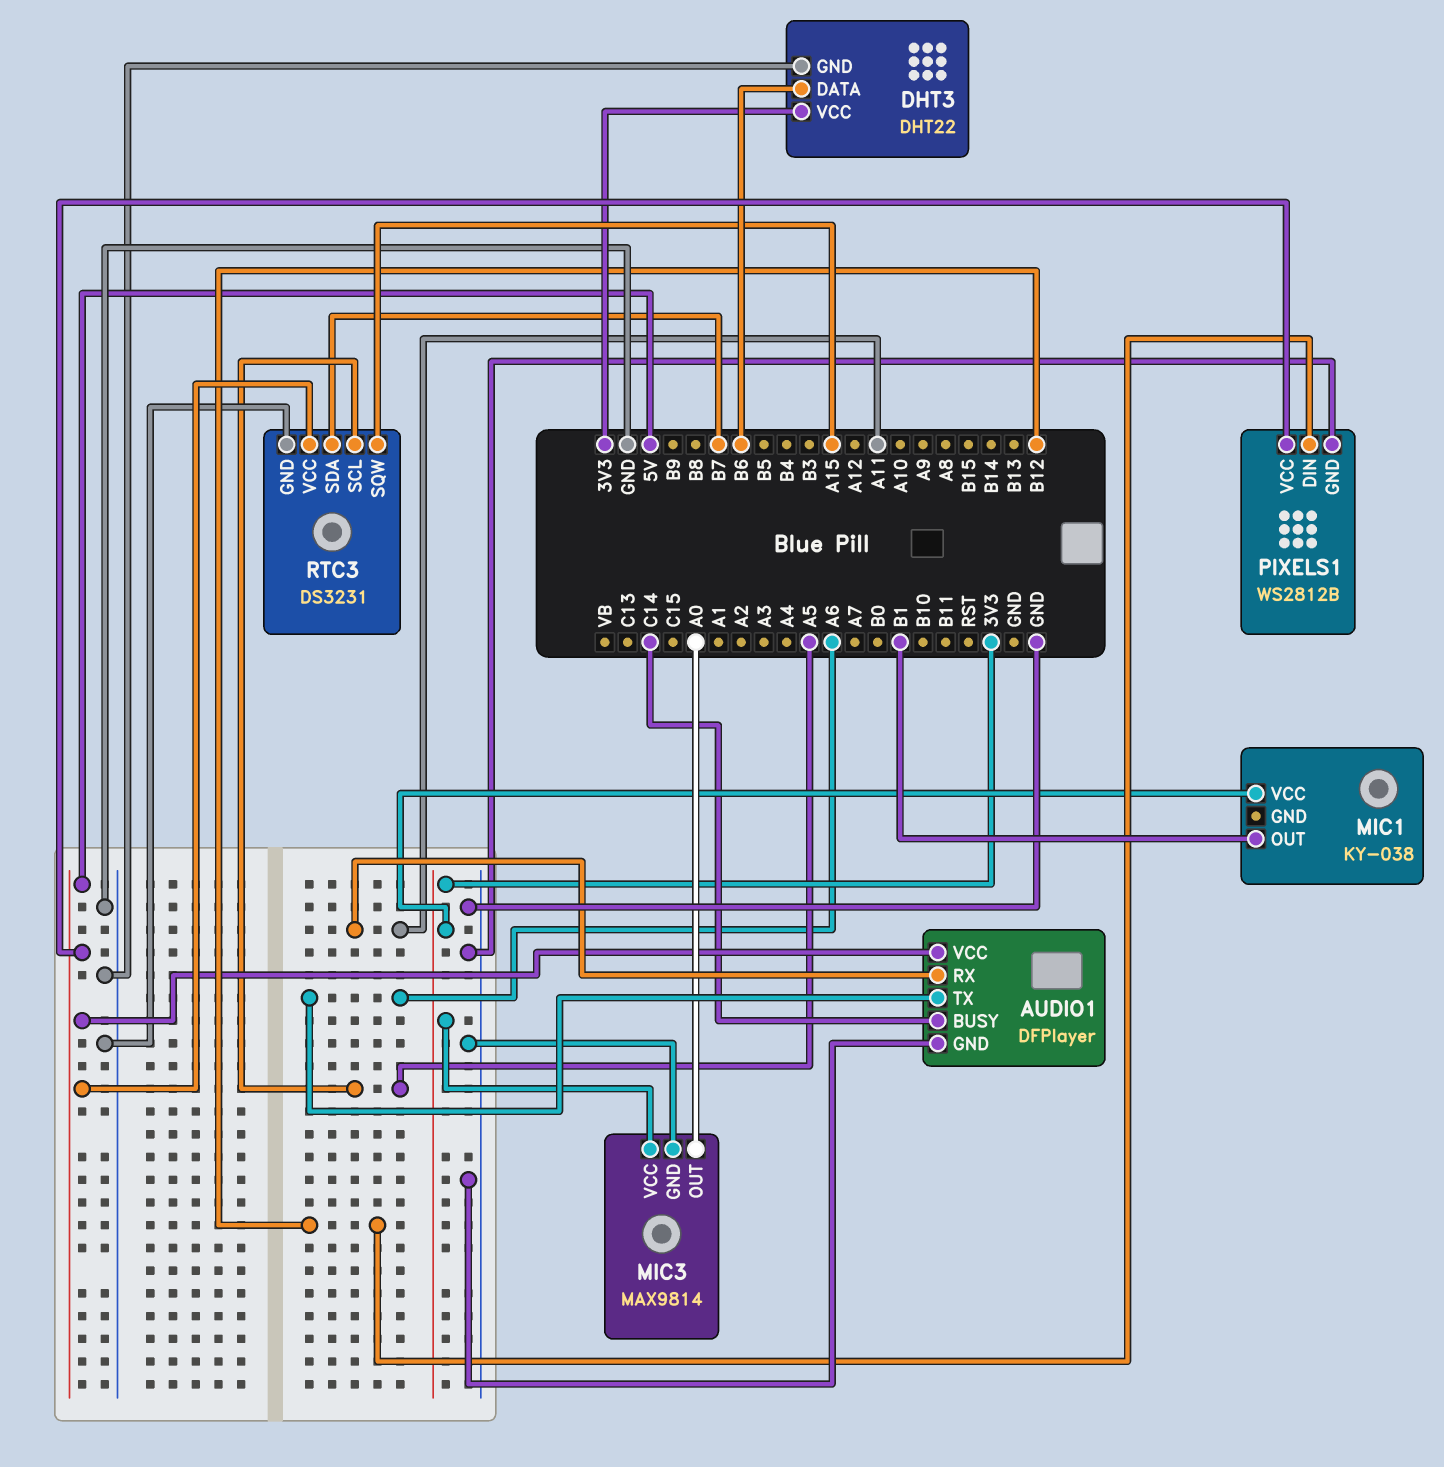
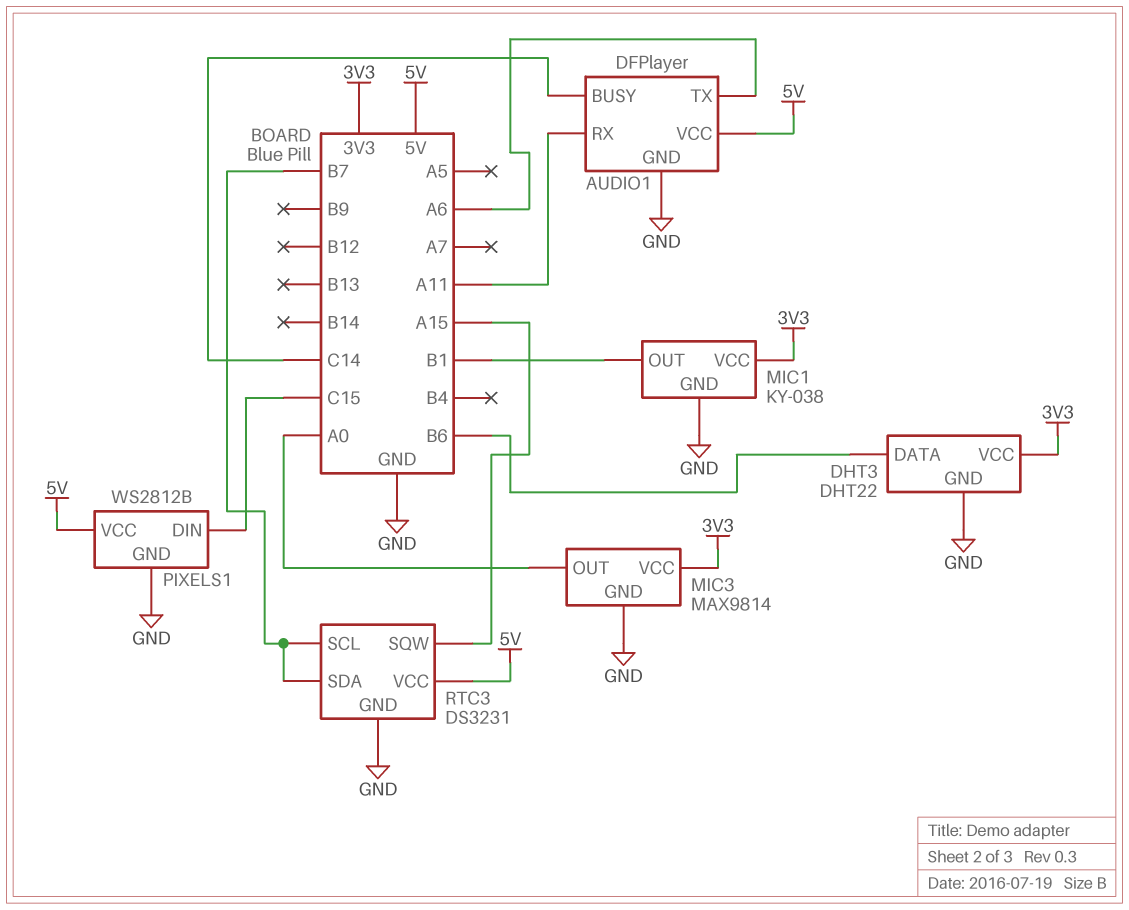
MIC1 pin GND: none -> GND
PIXELS1 pin DIN: B12 -> C15
RTC3 pin SCL: A5 -> B7

